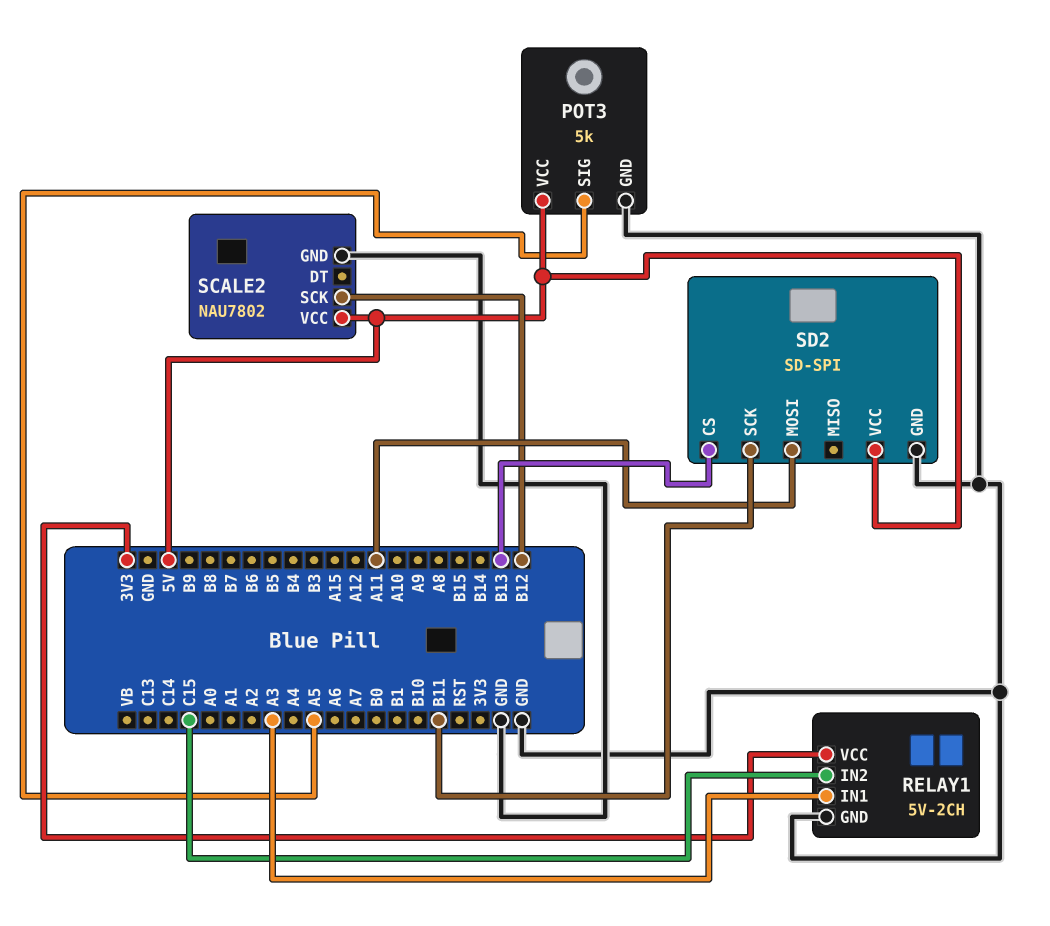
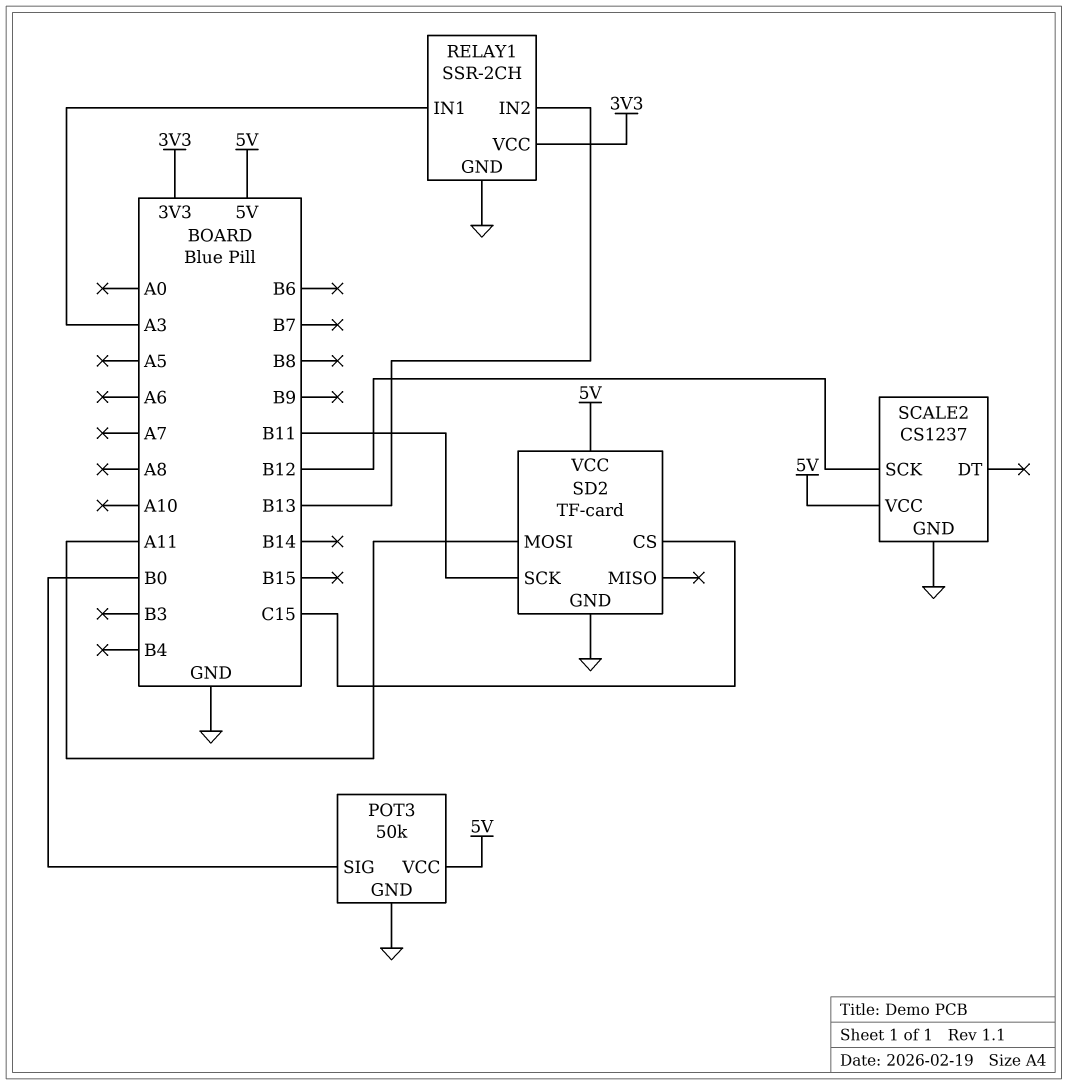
POT3: 5k -> 50k
POT3 pin SIG: A5 -> B0
RELAY1: 5V-2CH -> SSR-2CH
RELAY1 pin IN2: C15 -> B13
SCALE2: NAU7802 -> CS1237
SD2: SD-SPI -> TF-card
SD2 pin CS: B13 -> C15

